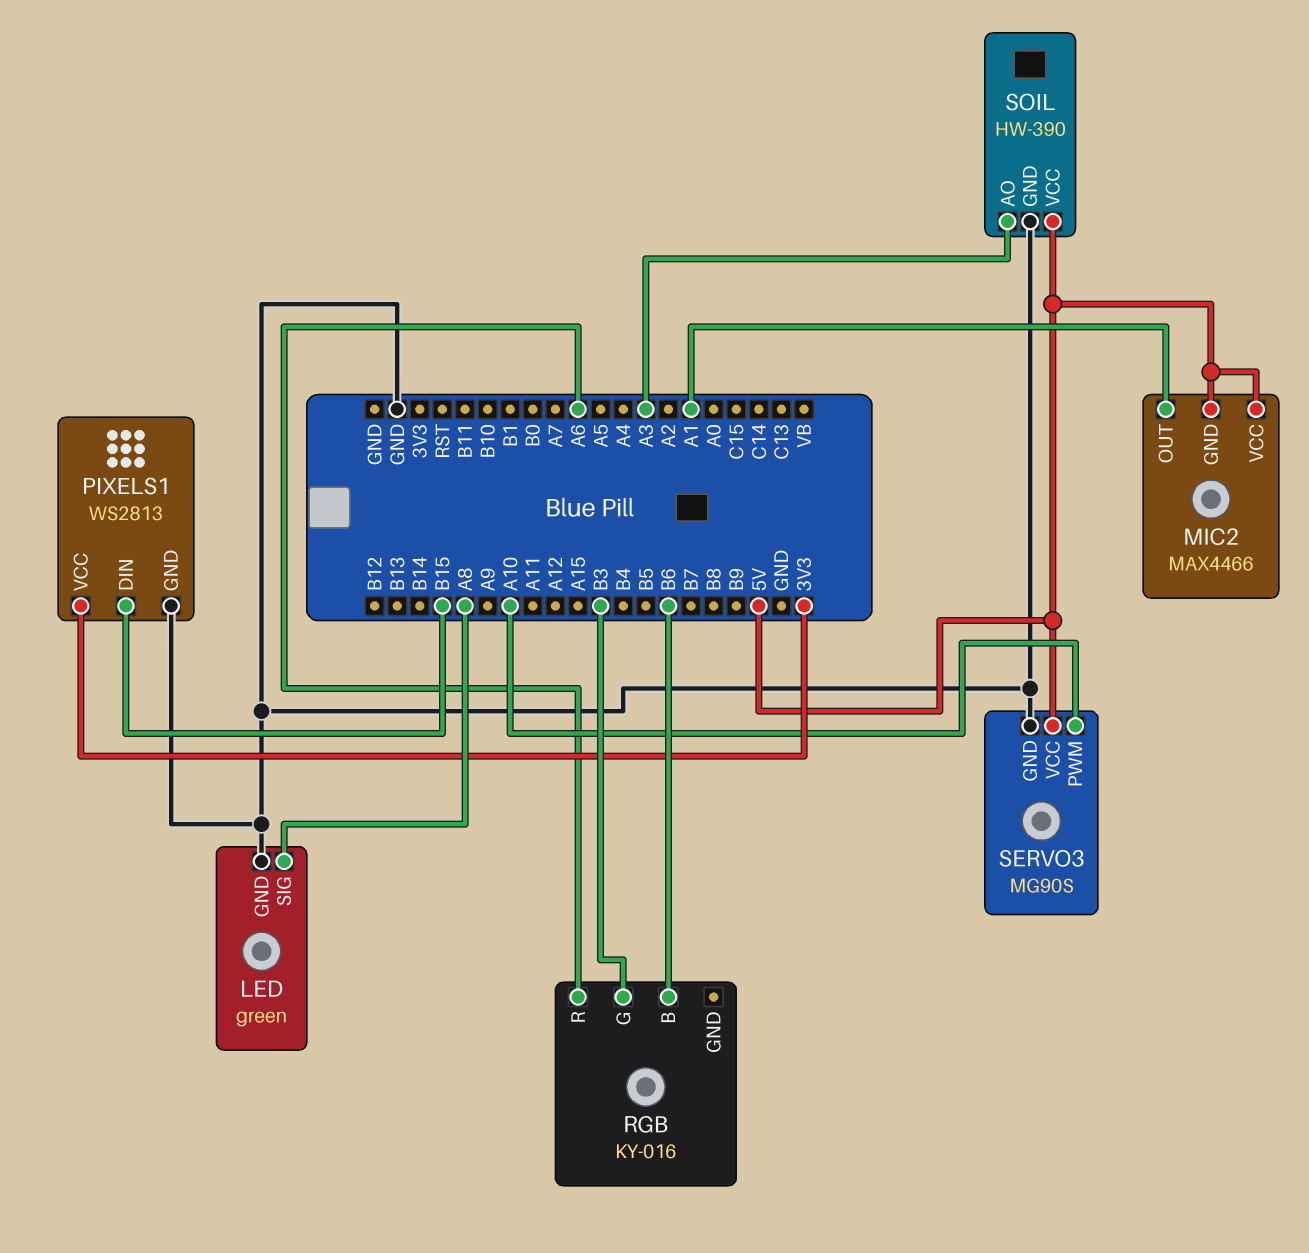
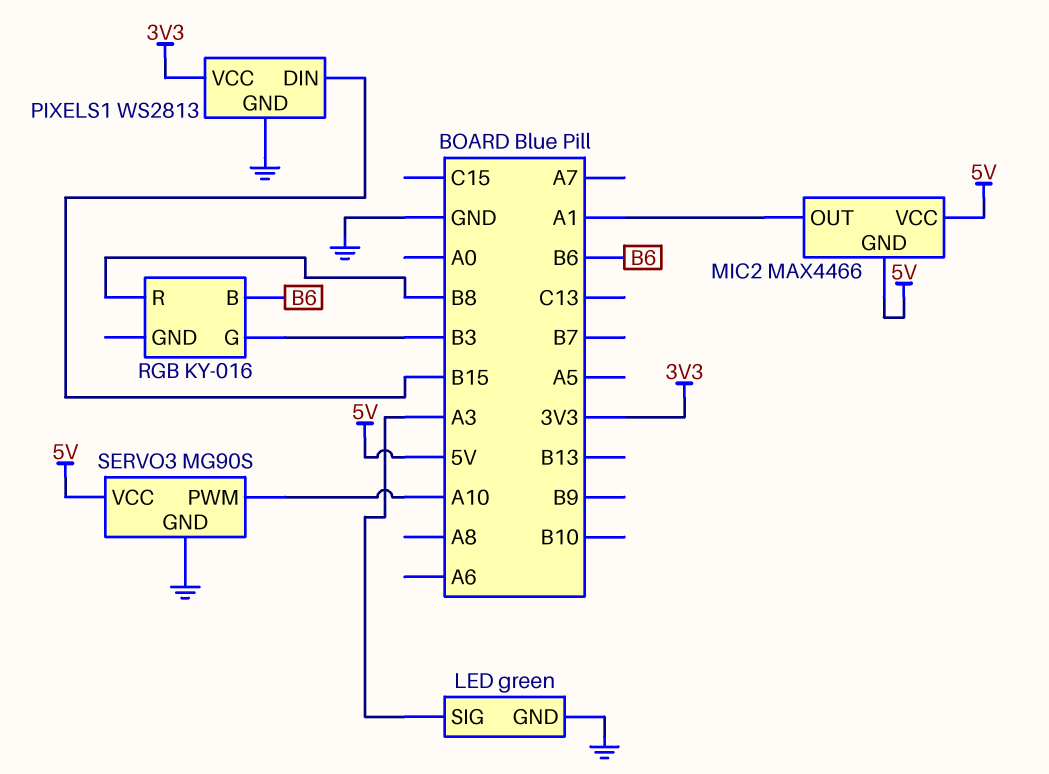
LED pin SIG: A8 -> A3
RGB pin R: A6 -> B8
SOIL: HW-390 -> none
SOIL pin AO: A3 -> none
SOIL pin GND: GND -> none
SOIL pin VCC: 5V -> none

